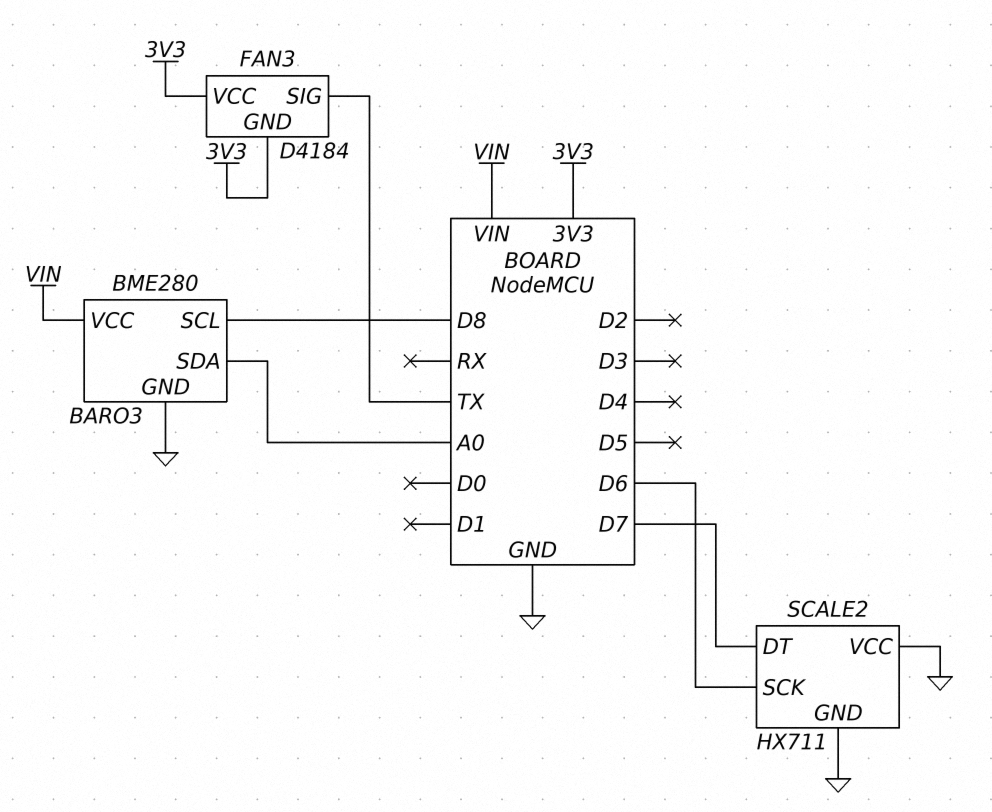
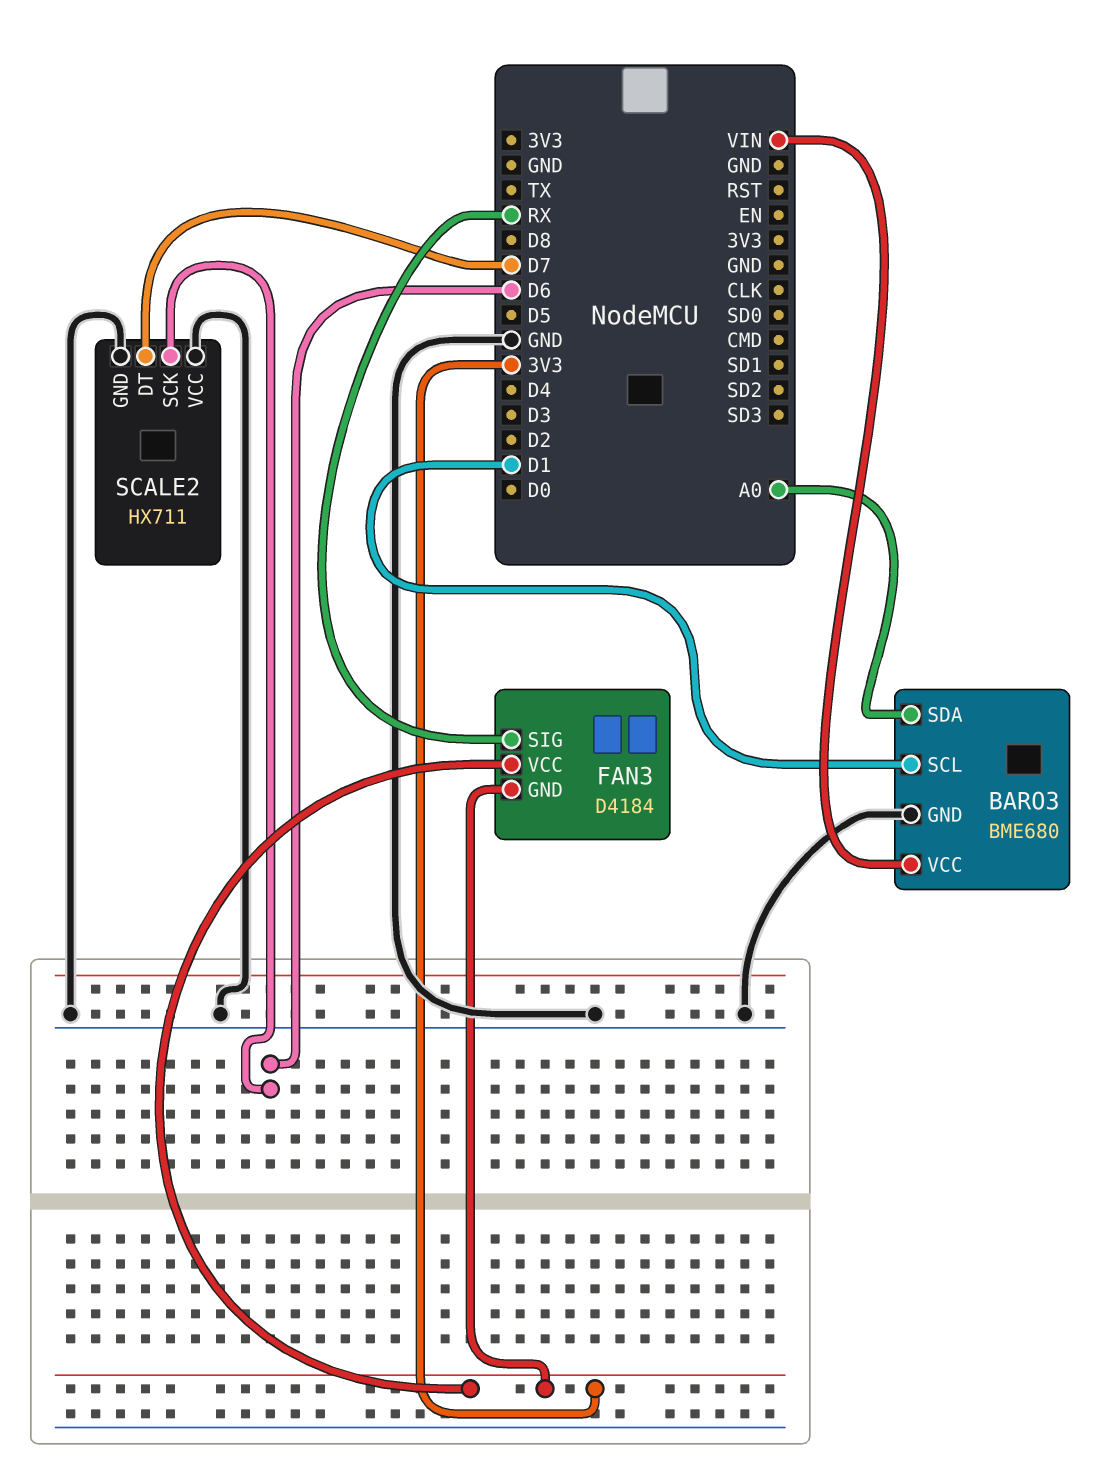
BARO3: BME280 -> BME680
BARO3 pin SCL: D8 -> D1
FAN3 pin SIG: TX -> RX

